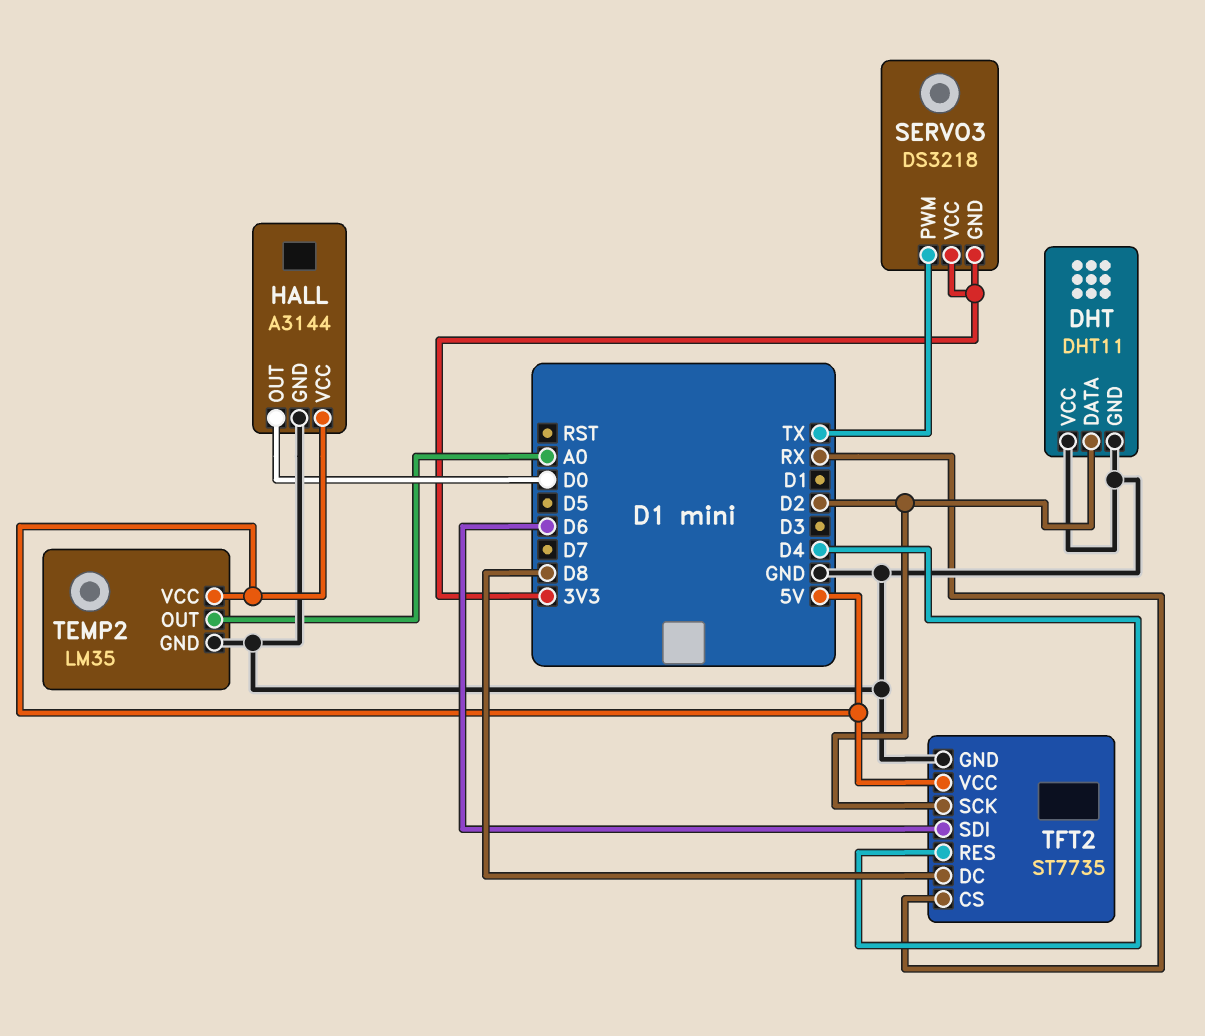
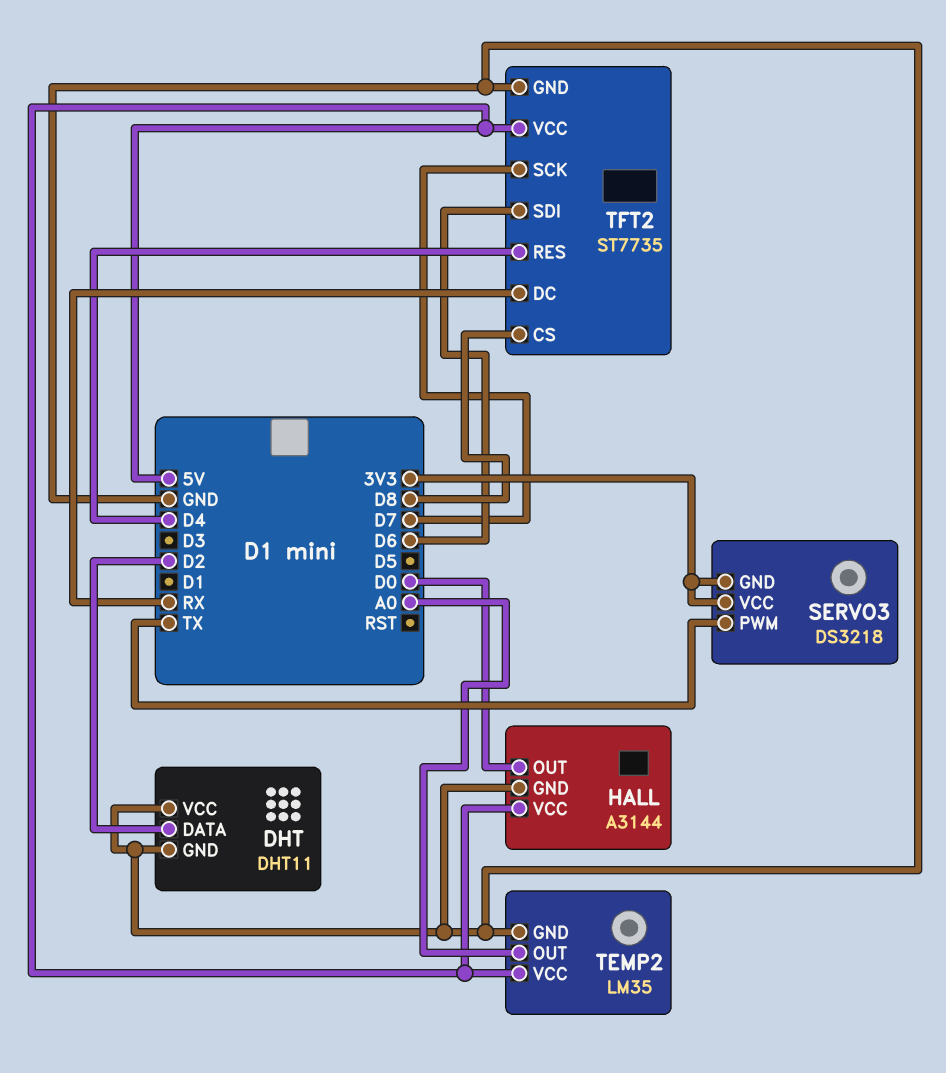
TFT2 pin CS: RX -> D8
TFT2 pin DC: D8 -> RX
TFT2 pin SCK: D2 -> D7

